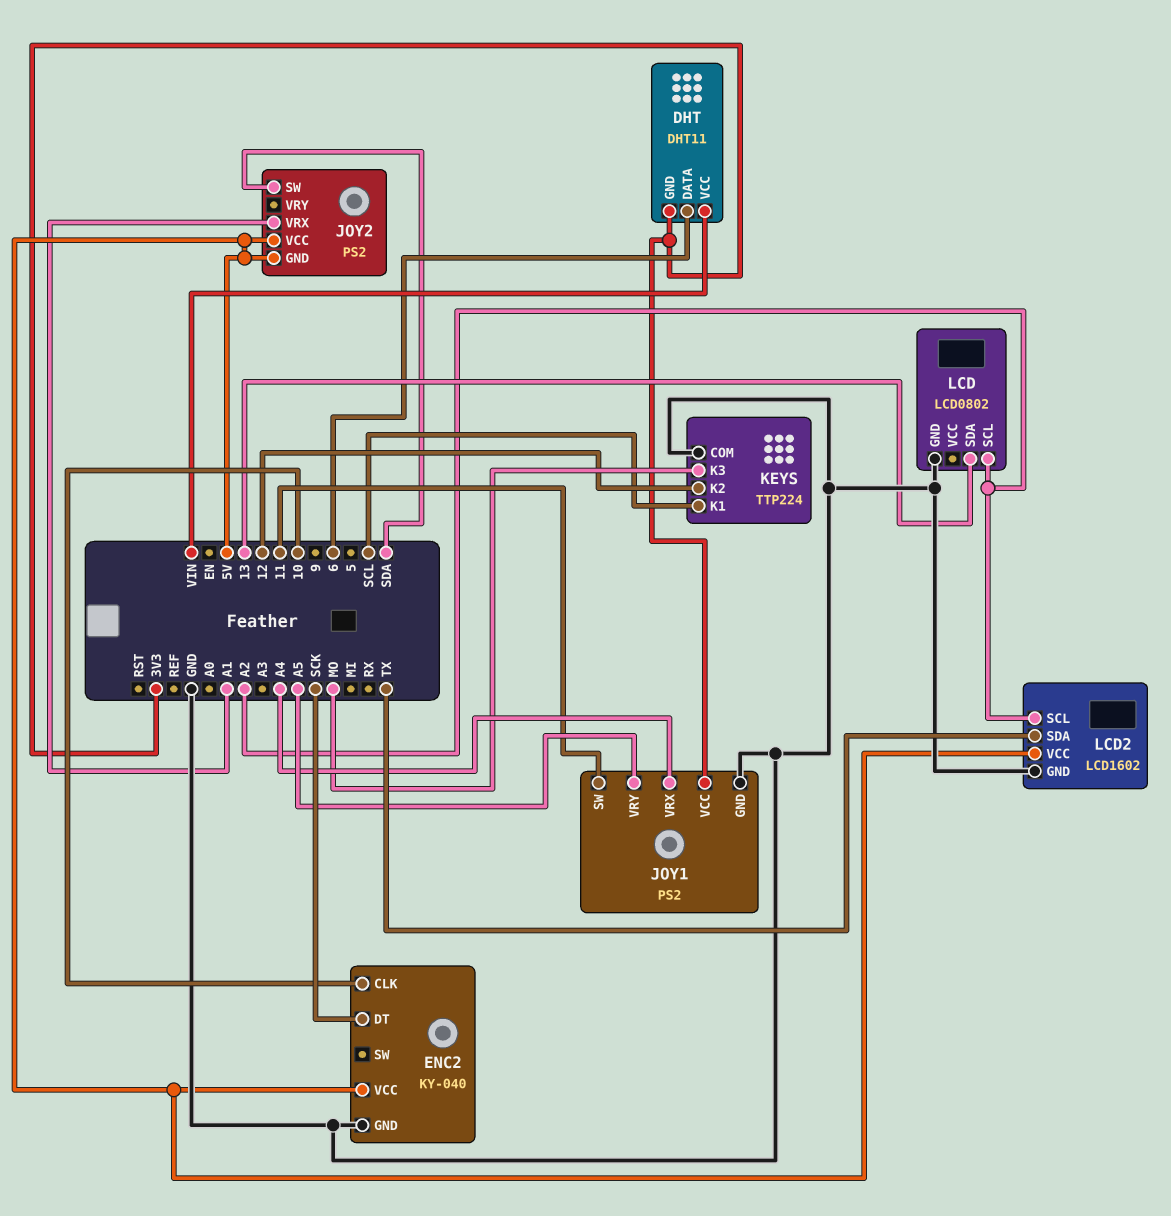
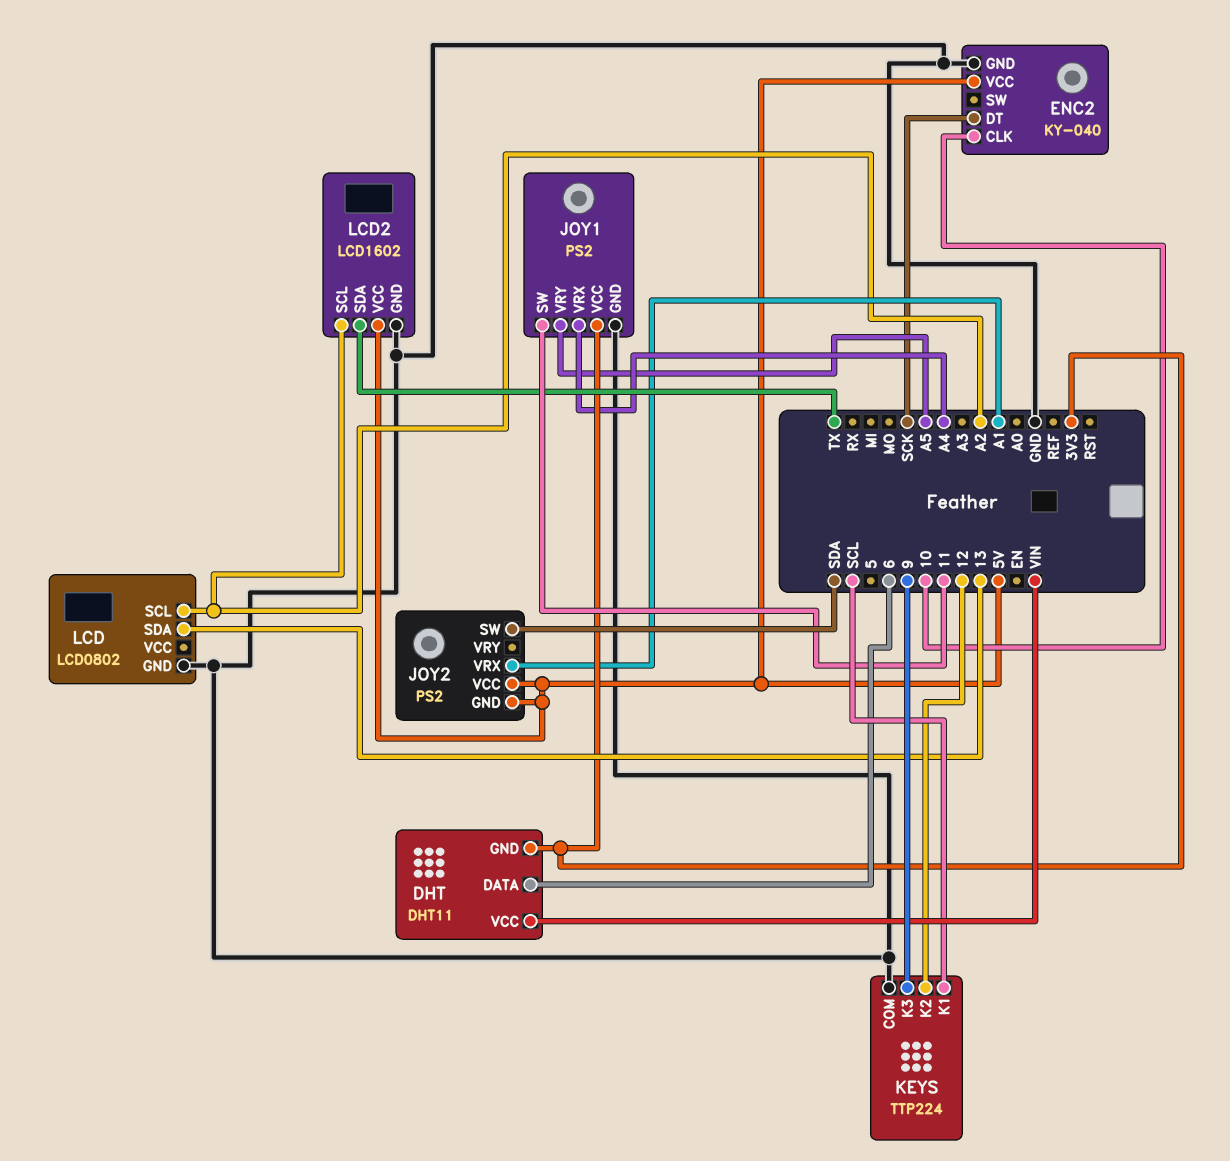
KEYS pin K3: MO -> 9

